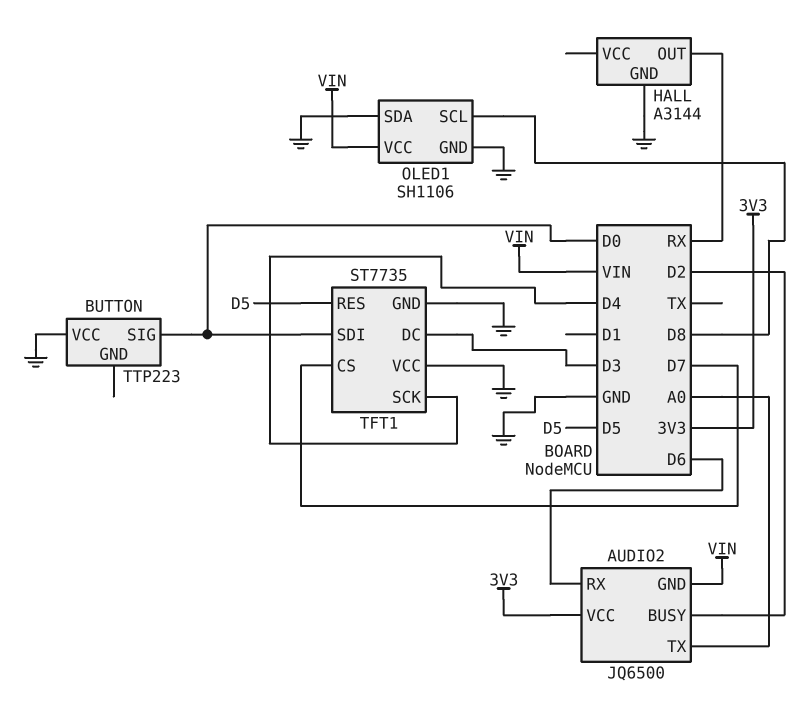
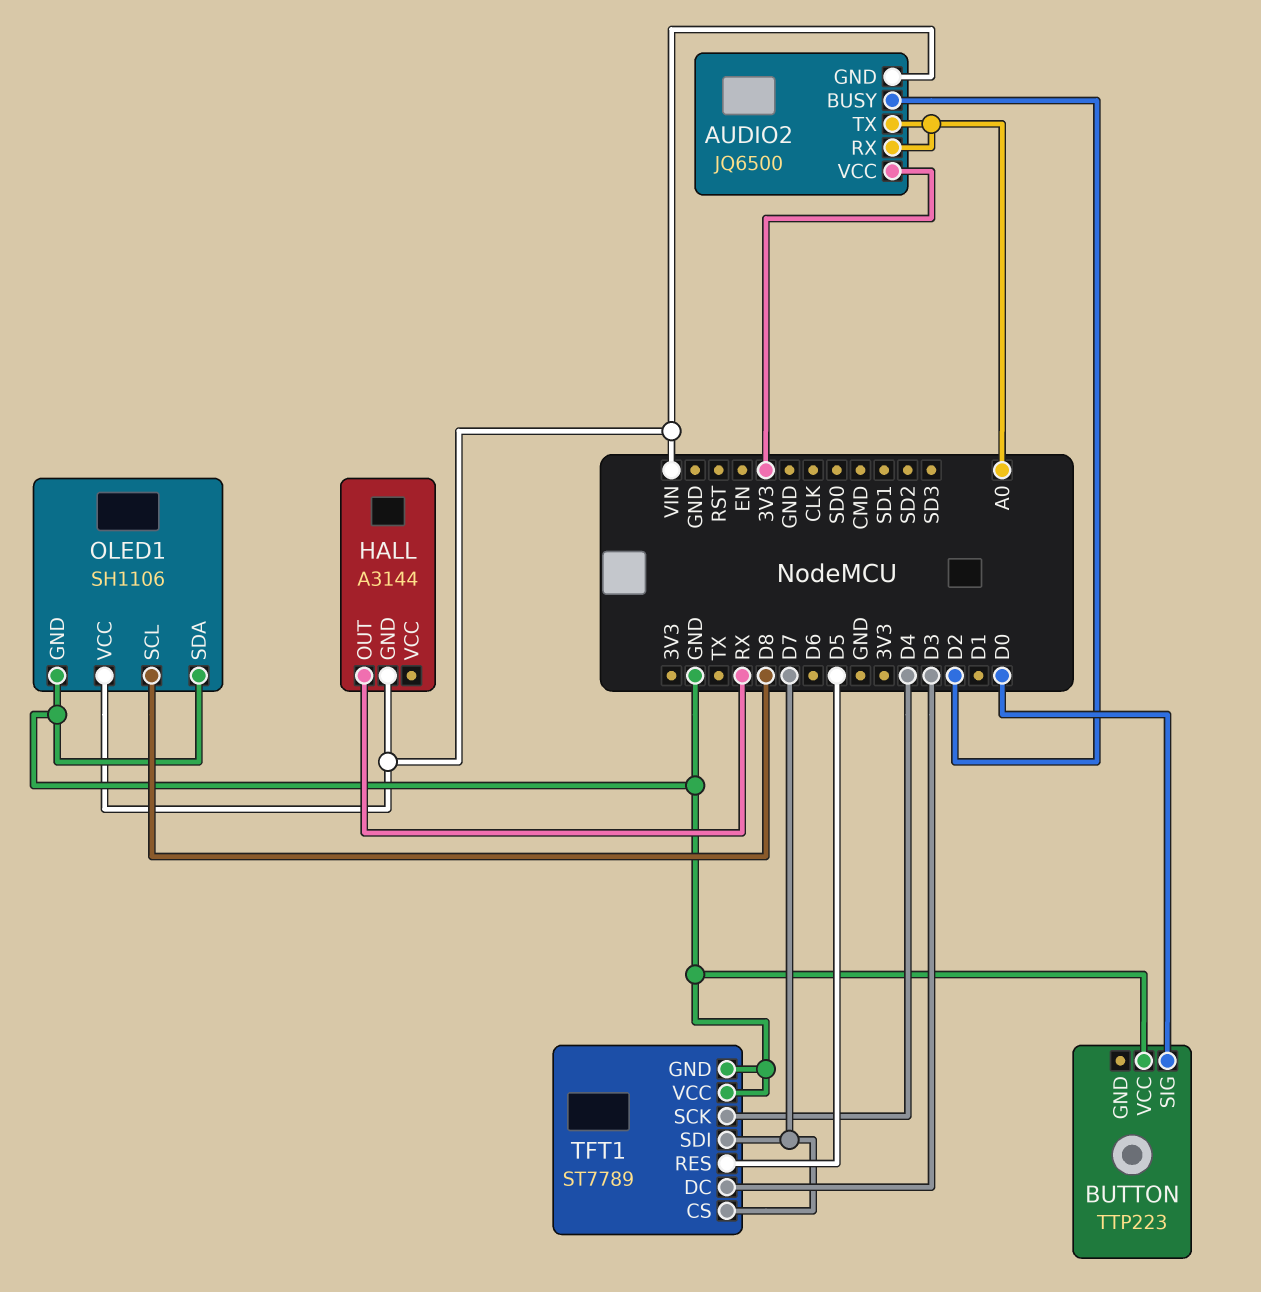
AUDIO2 pin RX: D6 -> A0
HALL pin GND: GND -> VIN
TFT1: ST7735 -> ST7789
TFT1 pin SDI: D0 -> D7

